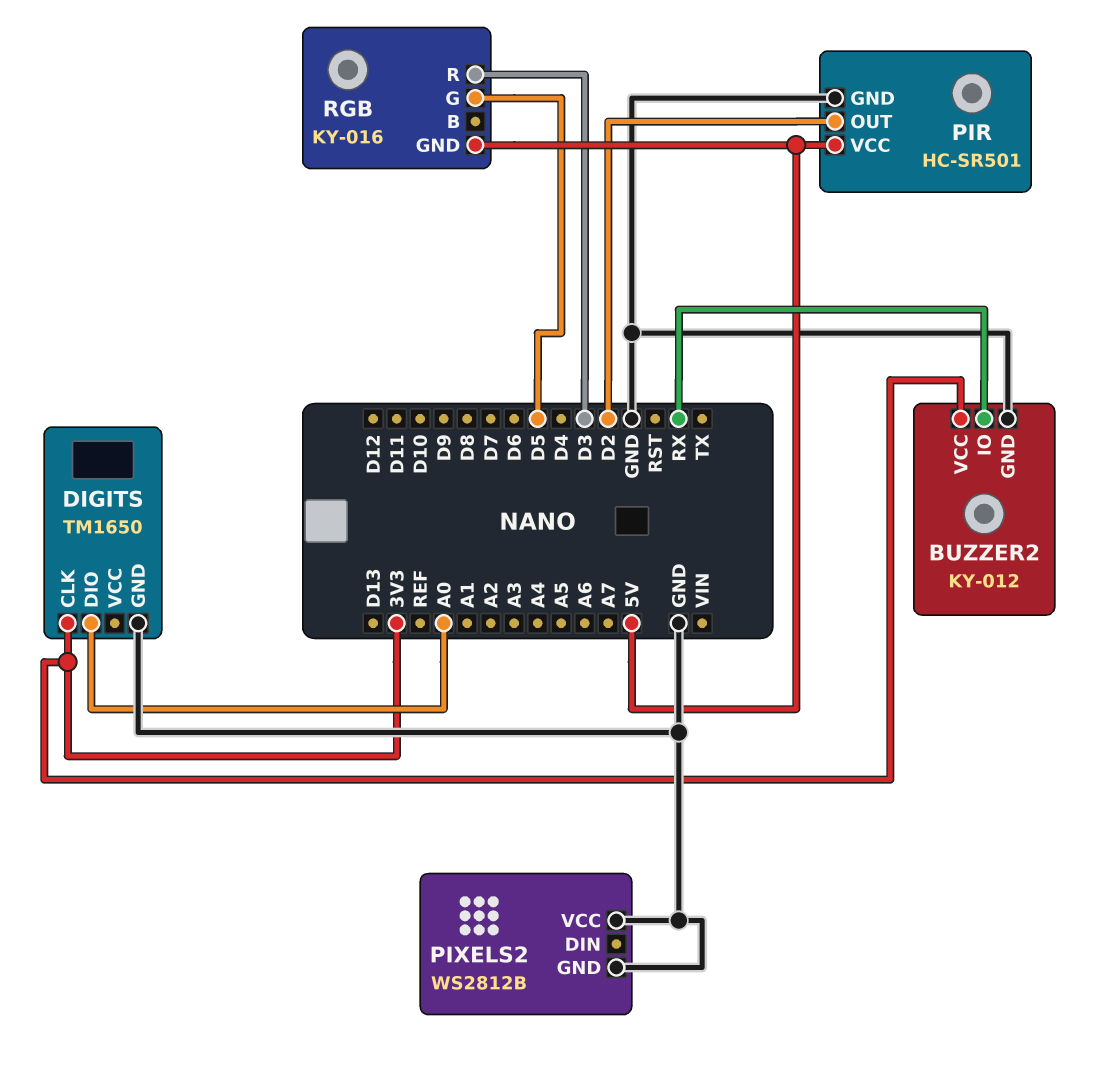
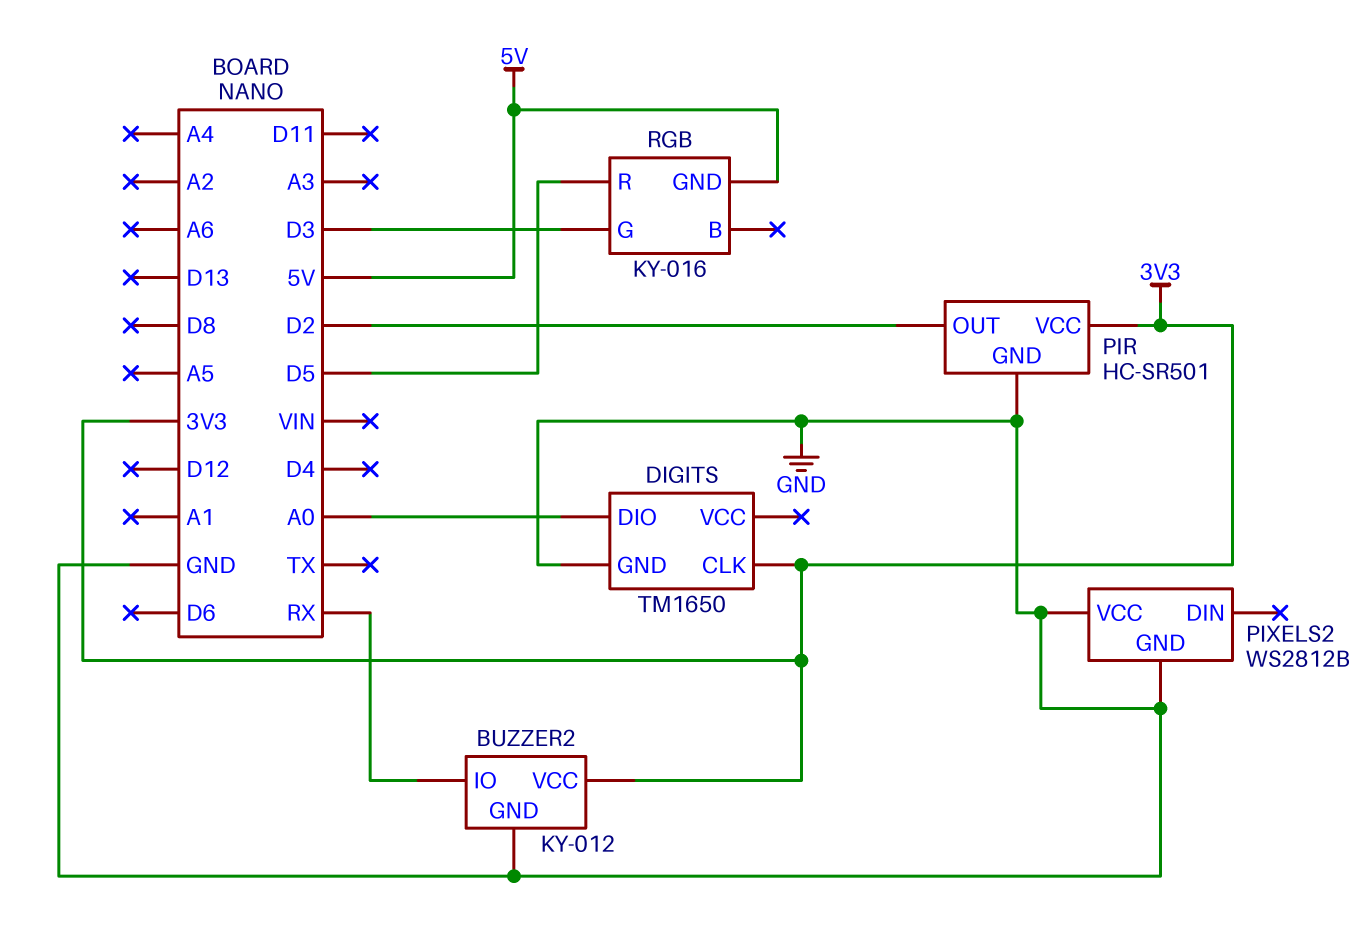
PIR pin VCC: 5V -> 3V3
RGB pin G: D5 -> D3
RGB pin R: D3 -> D5

